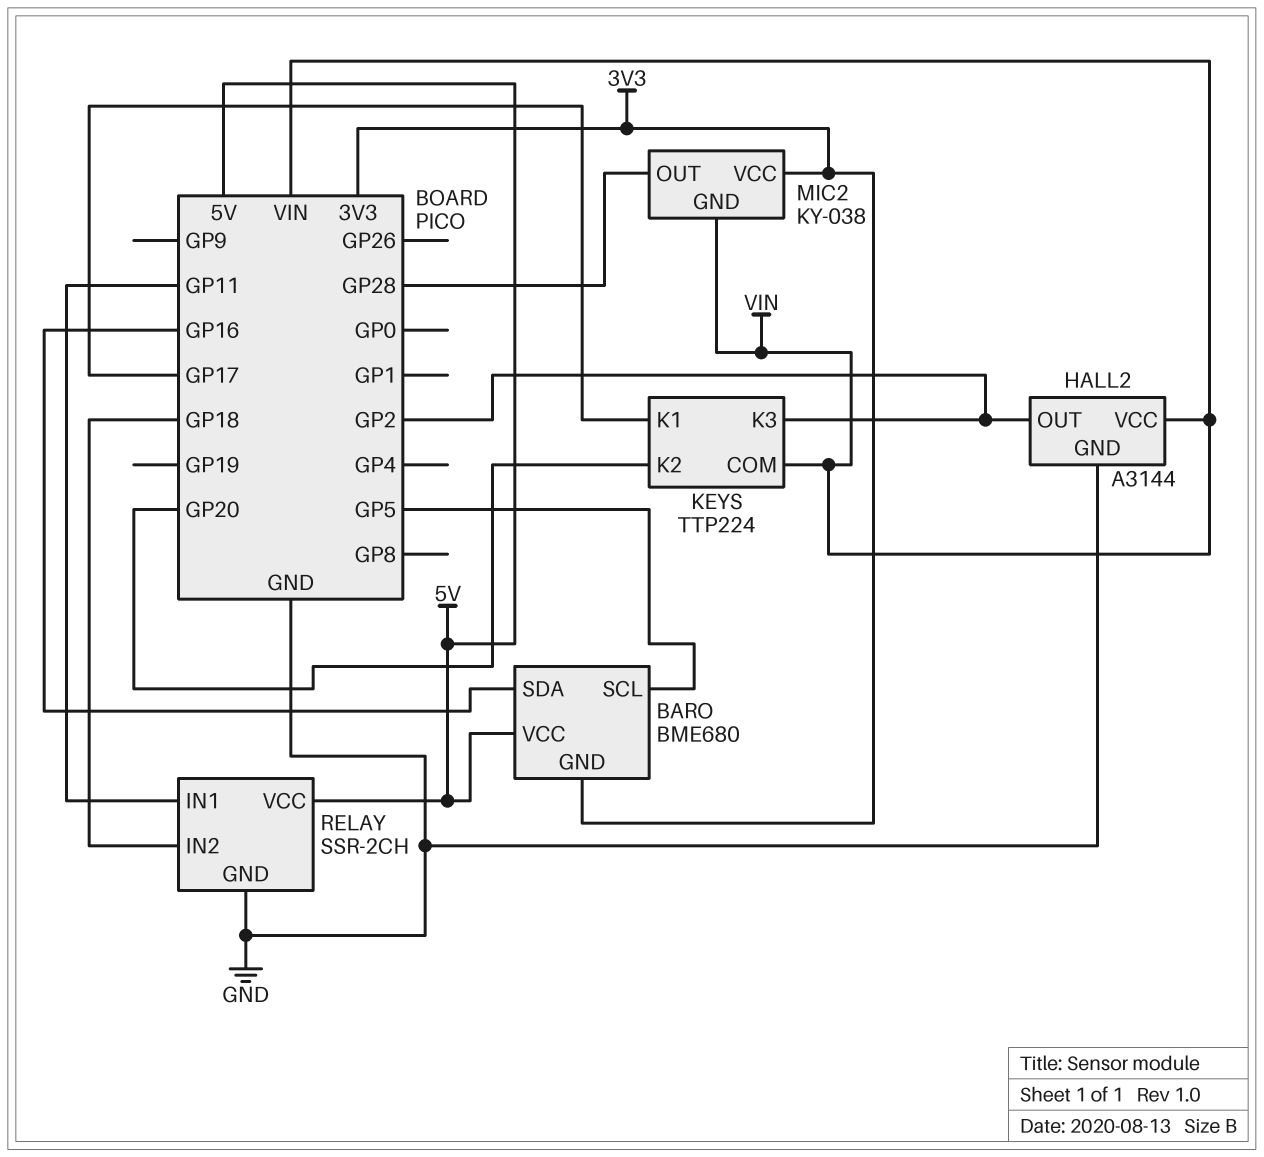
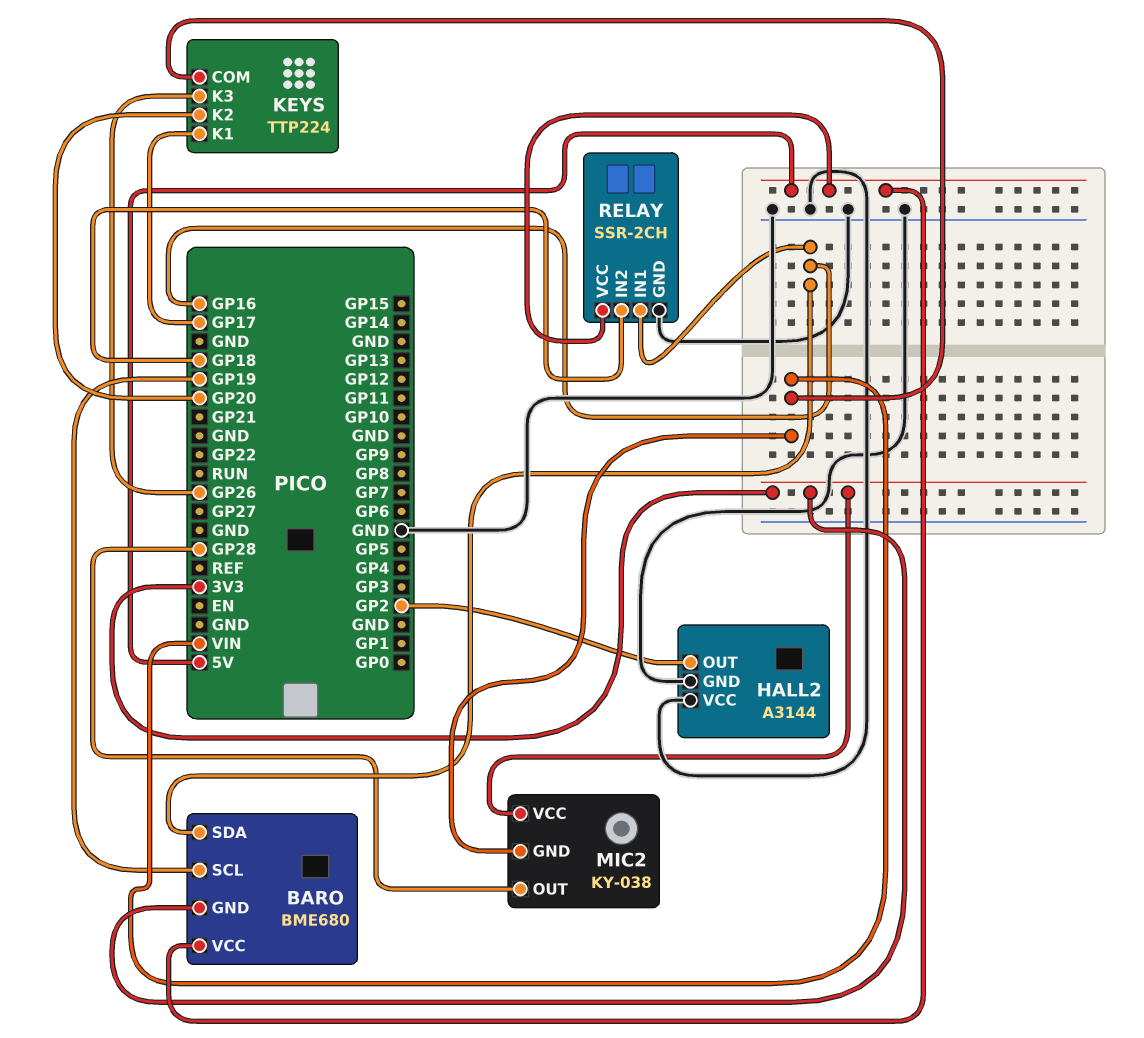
BARO pin SCL: GP5 -> GP19
HALL2 pin VCC: VIN -> GND
KEYS pin K3: GP2 -> GP26
RELAY pin IN1: GP11 -> GP16

